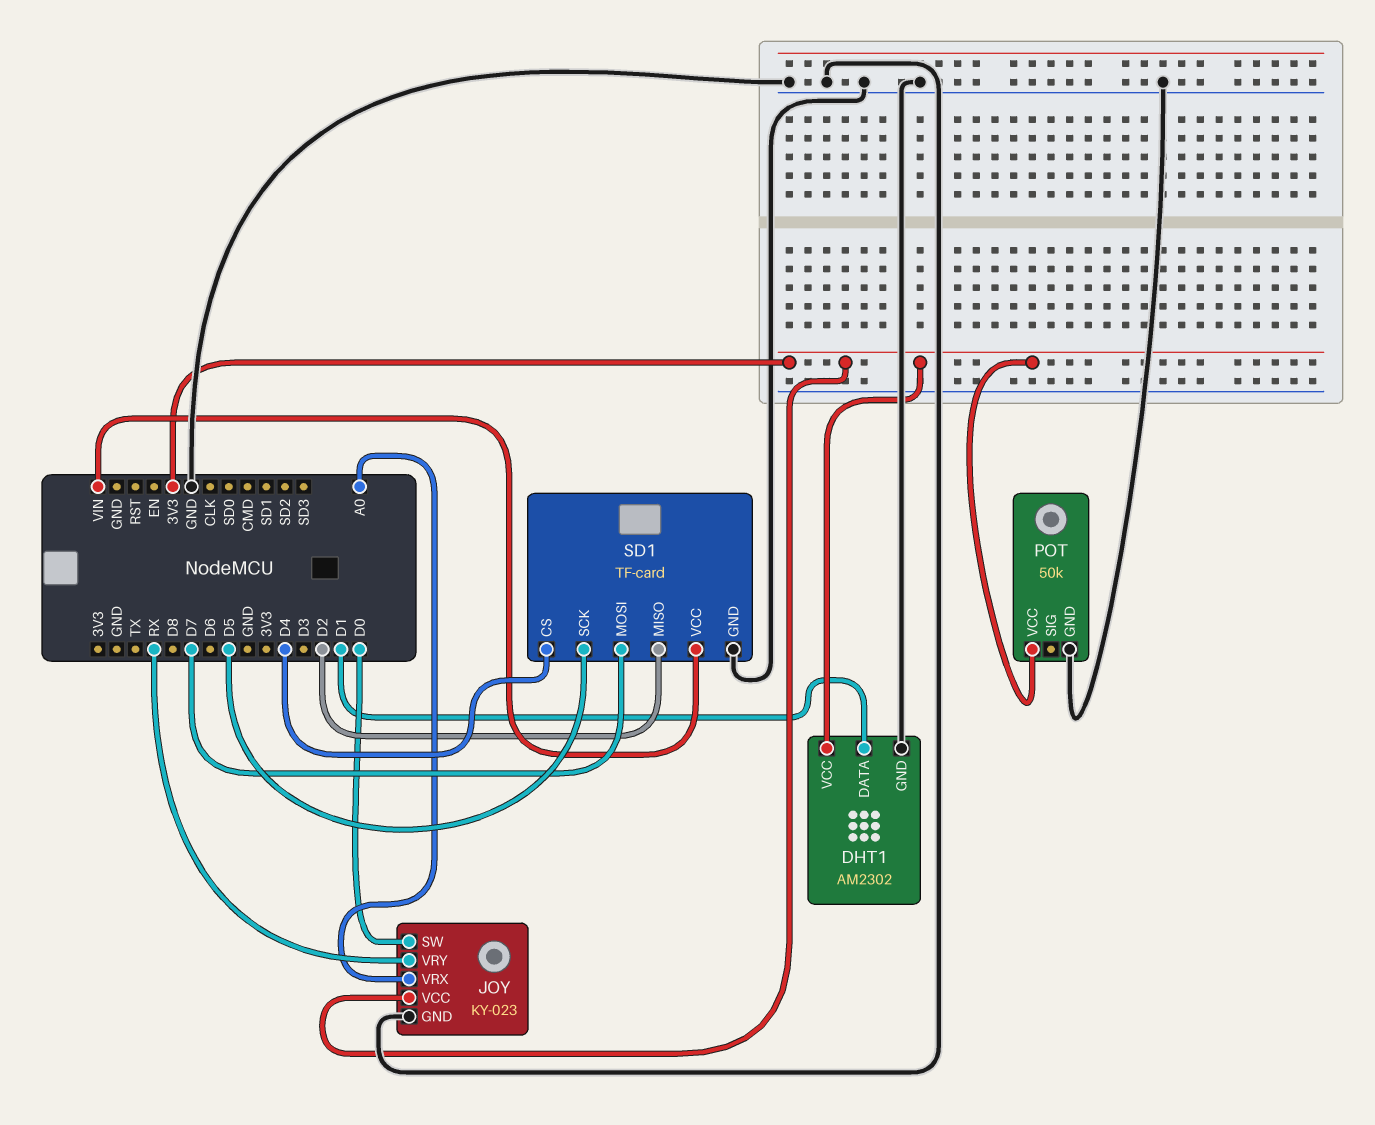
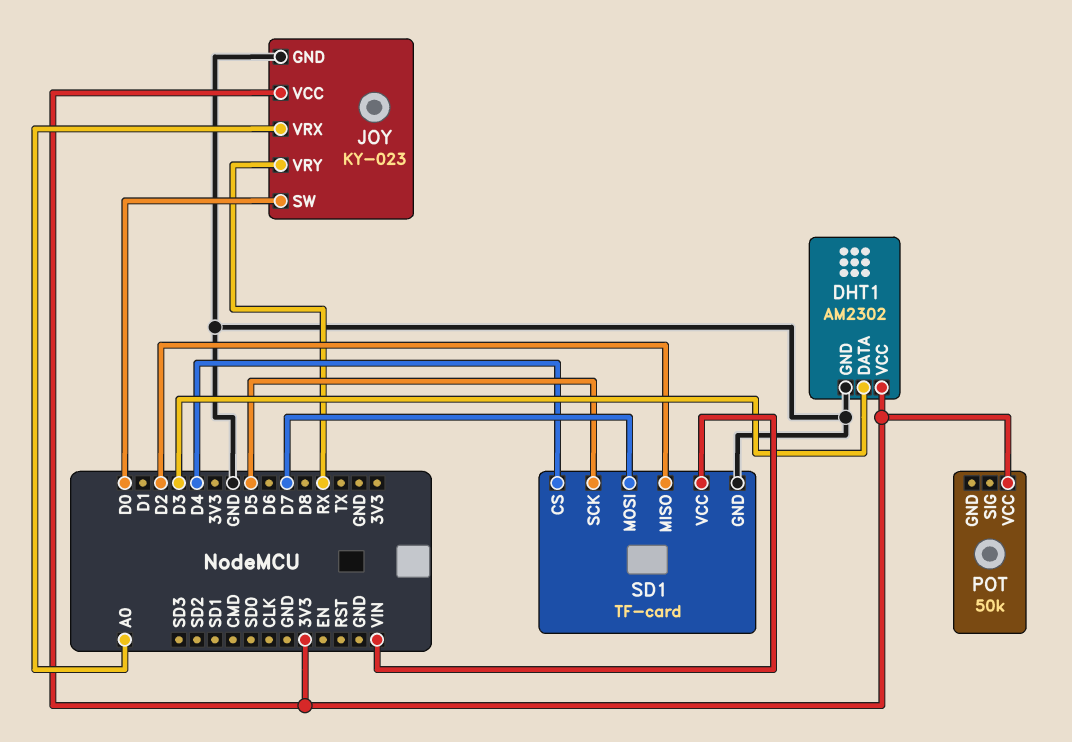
DHT1 pin DATA: D1 -> D3
POT pin GND: GND -> none

